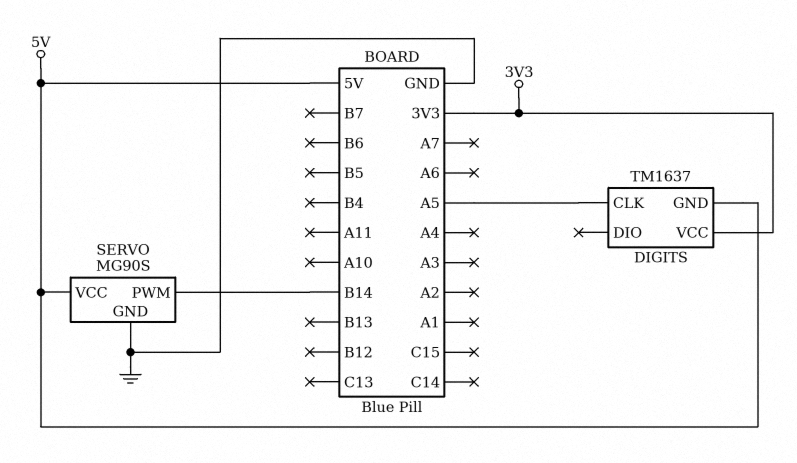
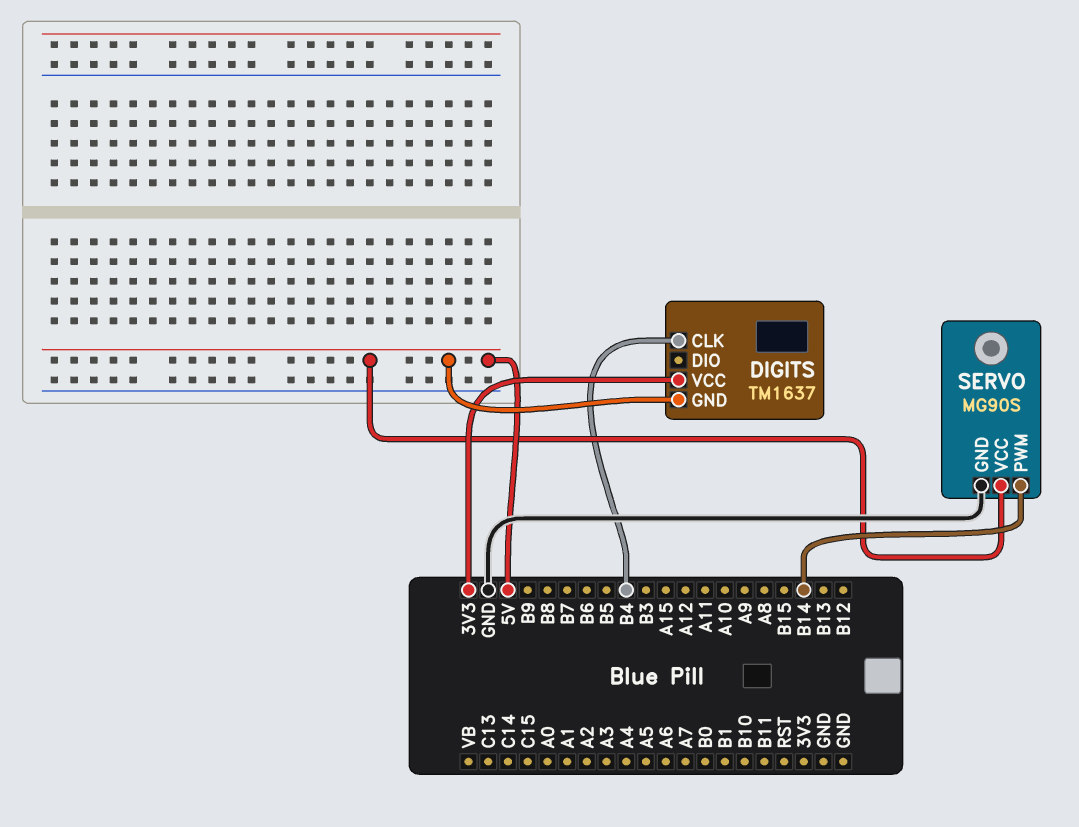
DIGITS pin CLK: A5 -> B4

